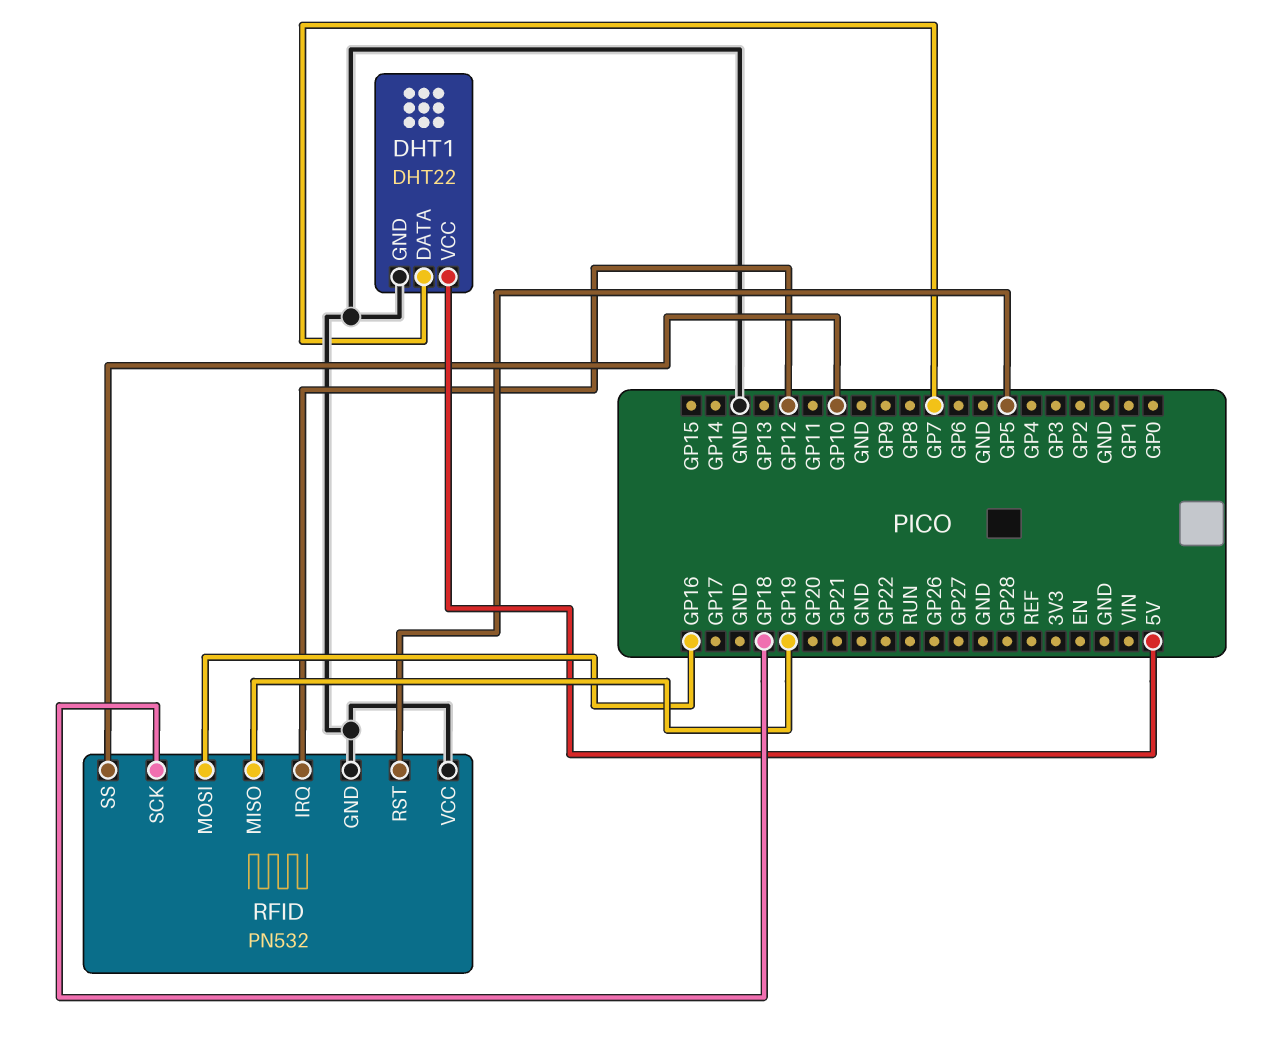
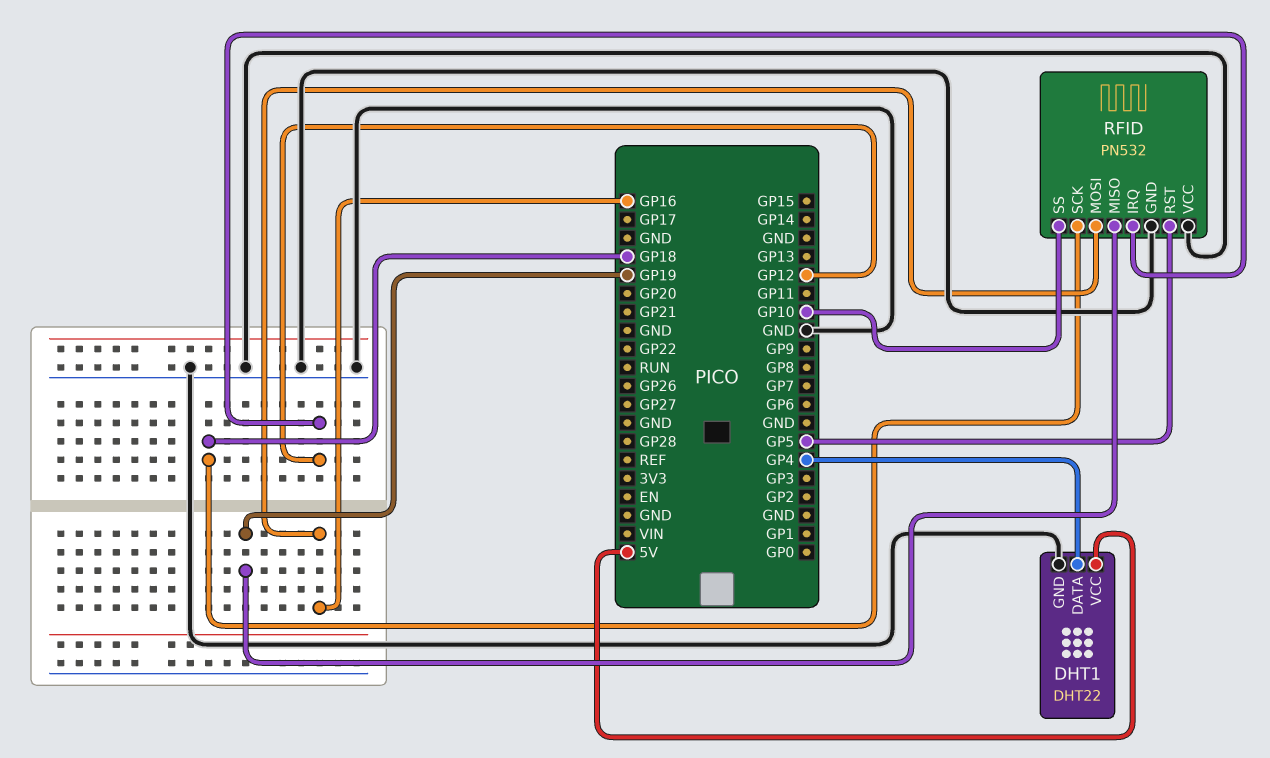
DHT1 pin DATA: GP7 -> GP4

